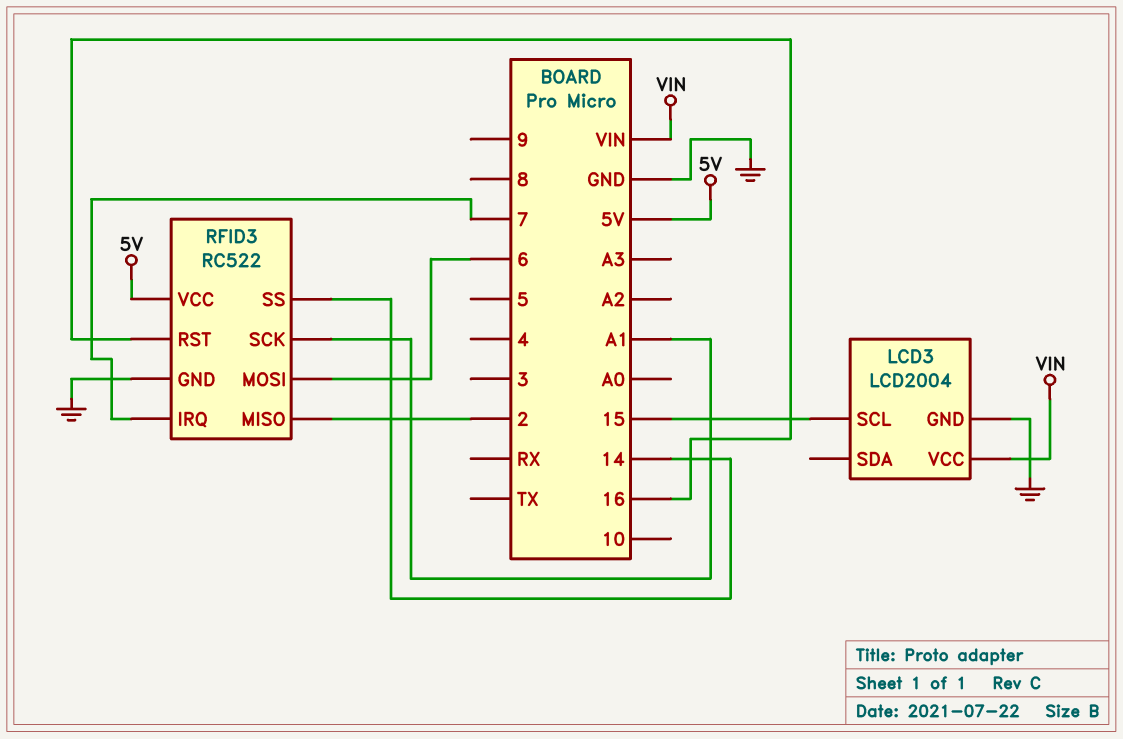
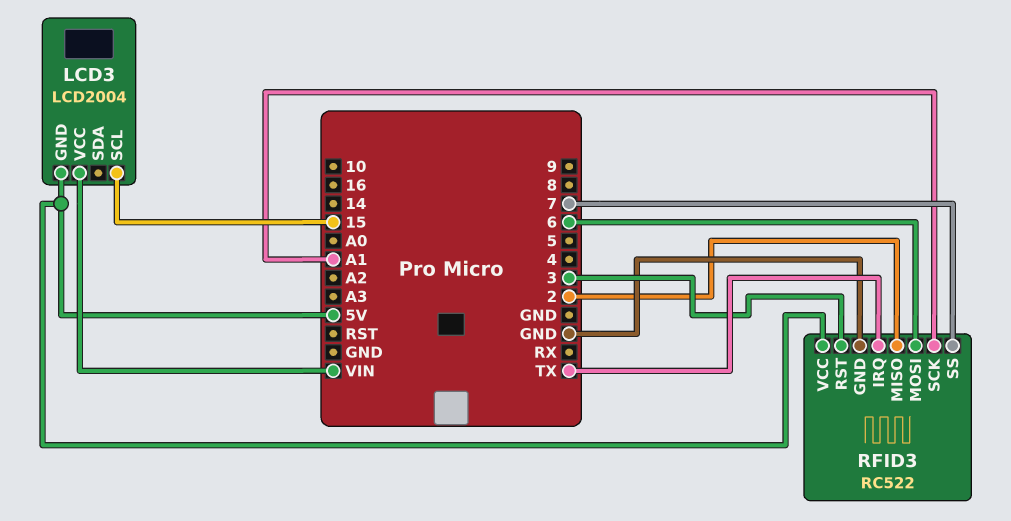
LCD3 pin GND: GND -> 5V
RFID3 pin IRQ: 7 -> TX
RFID3 pin RST: 16 -> 3
RFID3 pin SS: 14 -> 7

